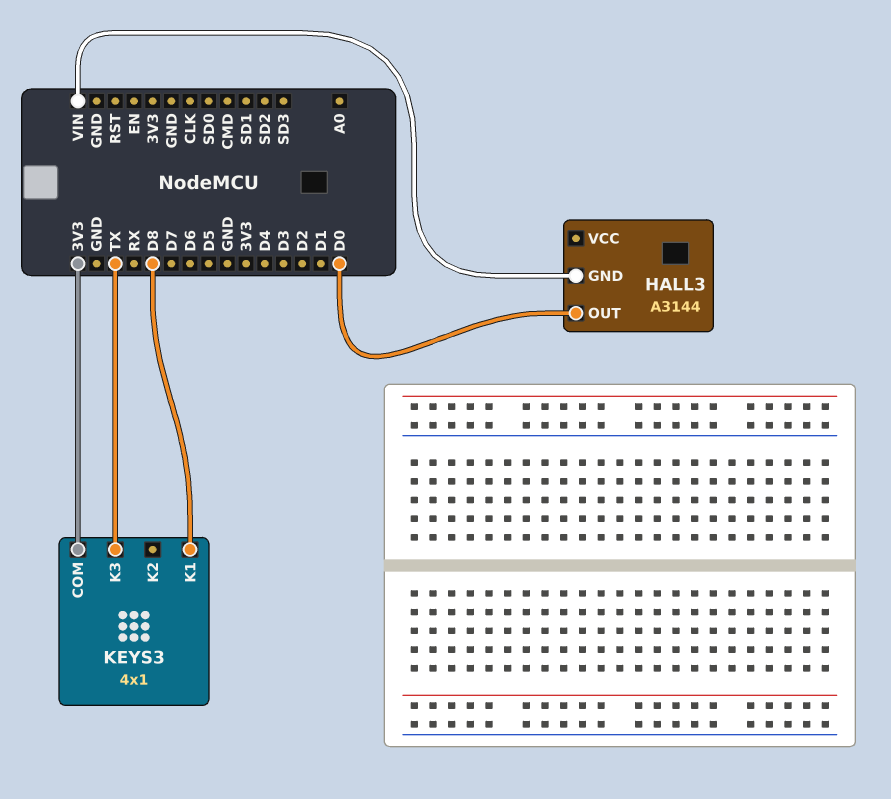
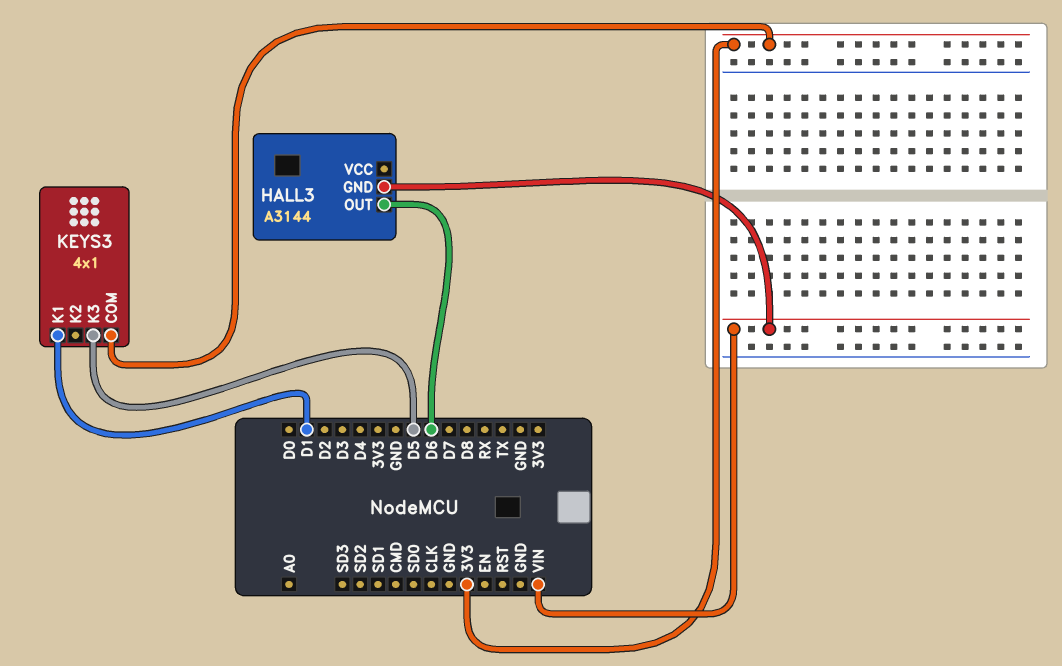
HALL3 pin OUT: D0 -> D6
KEYS3 pin K1: D8 -> D1
KEYS3 pin K3: TX -> D5

